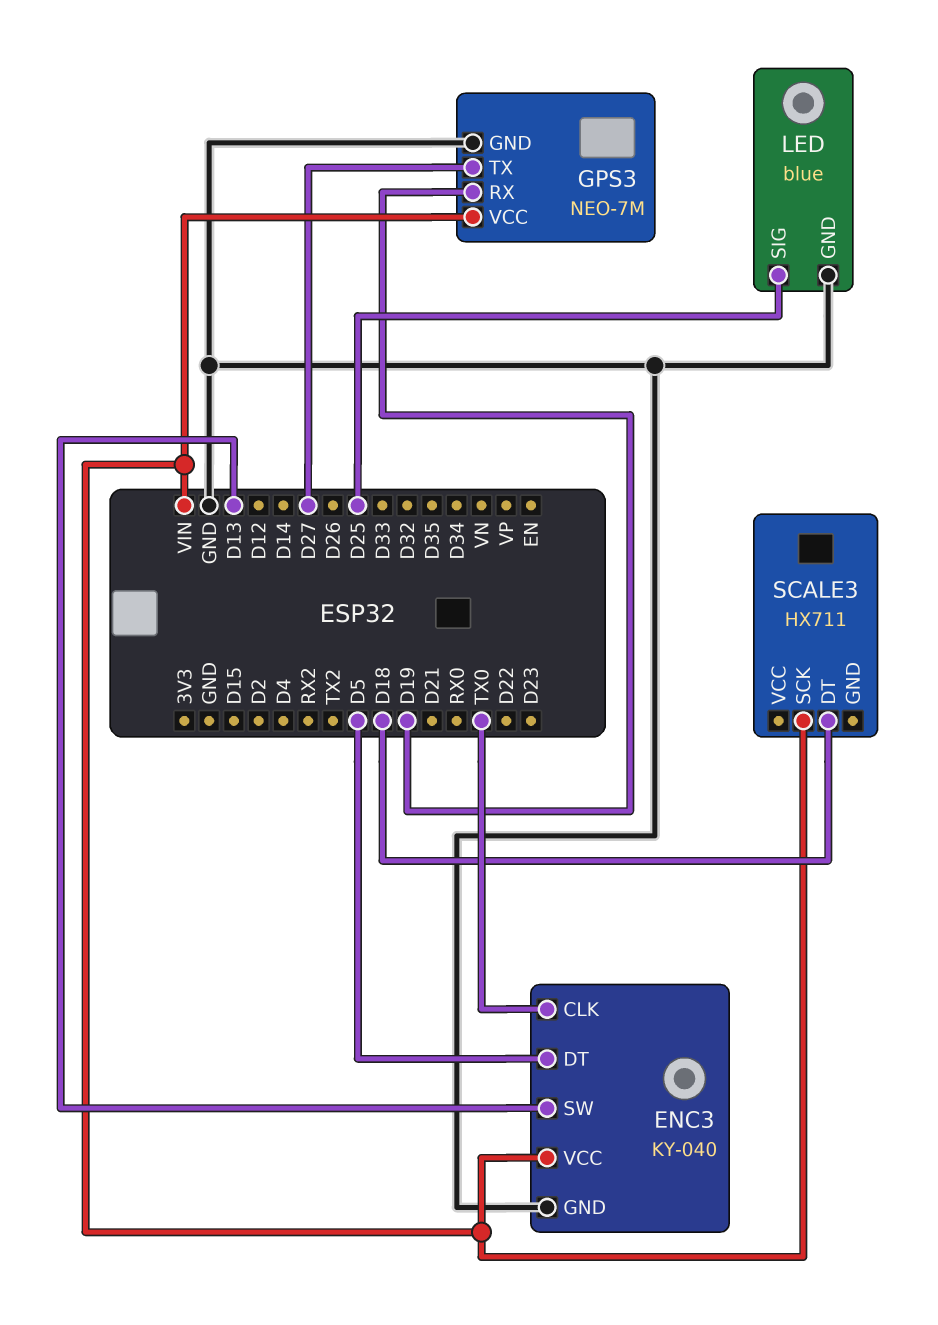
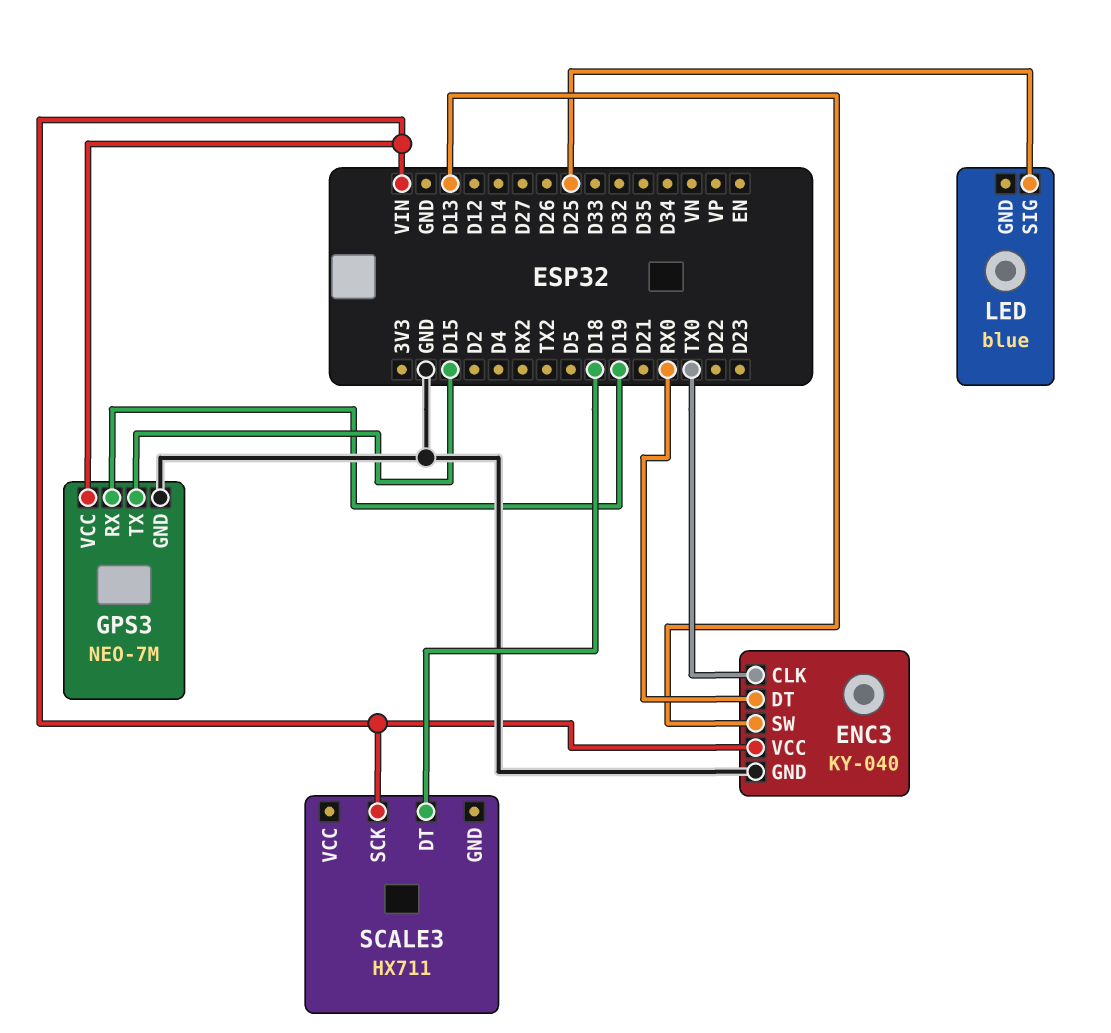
ENC3 pin DT: D5 -> RX0
GPS3 pin TX: D27 -> D15
LED pin GND: GND -> none

